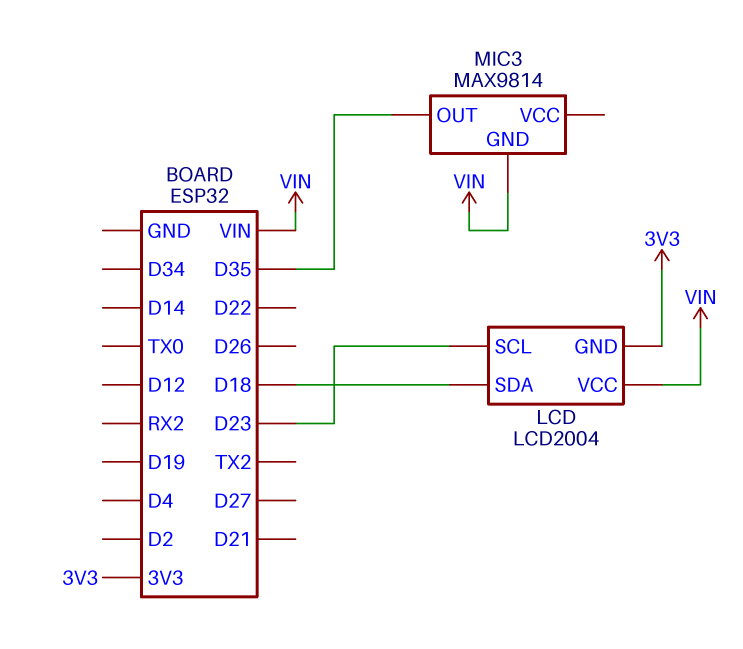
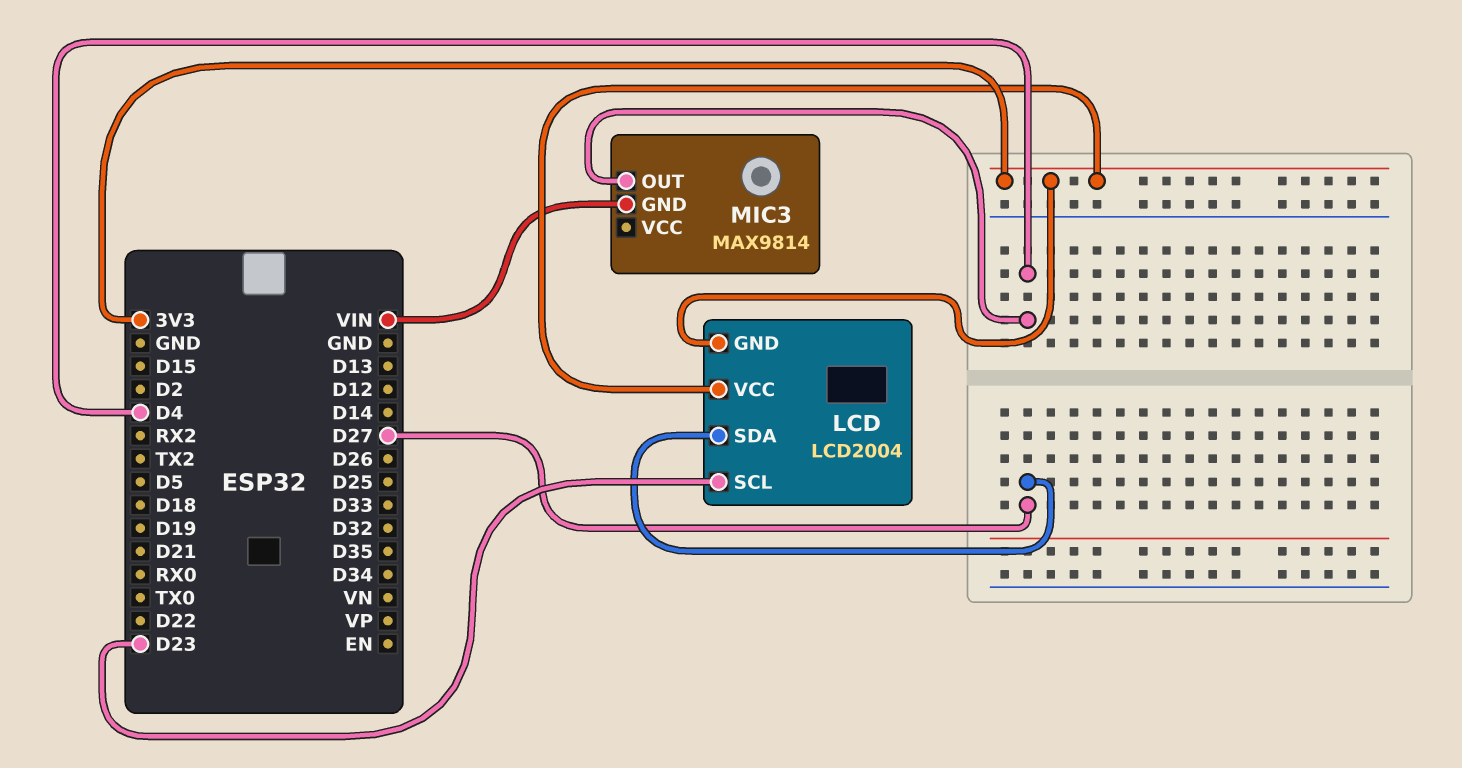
LCD pin SDA: D18 -> D27
LCD pin VCC: VIN -> 3V3
MIC3 pin OUT: D35 -> D4

